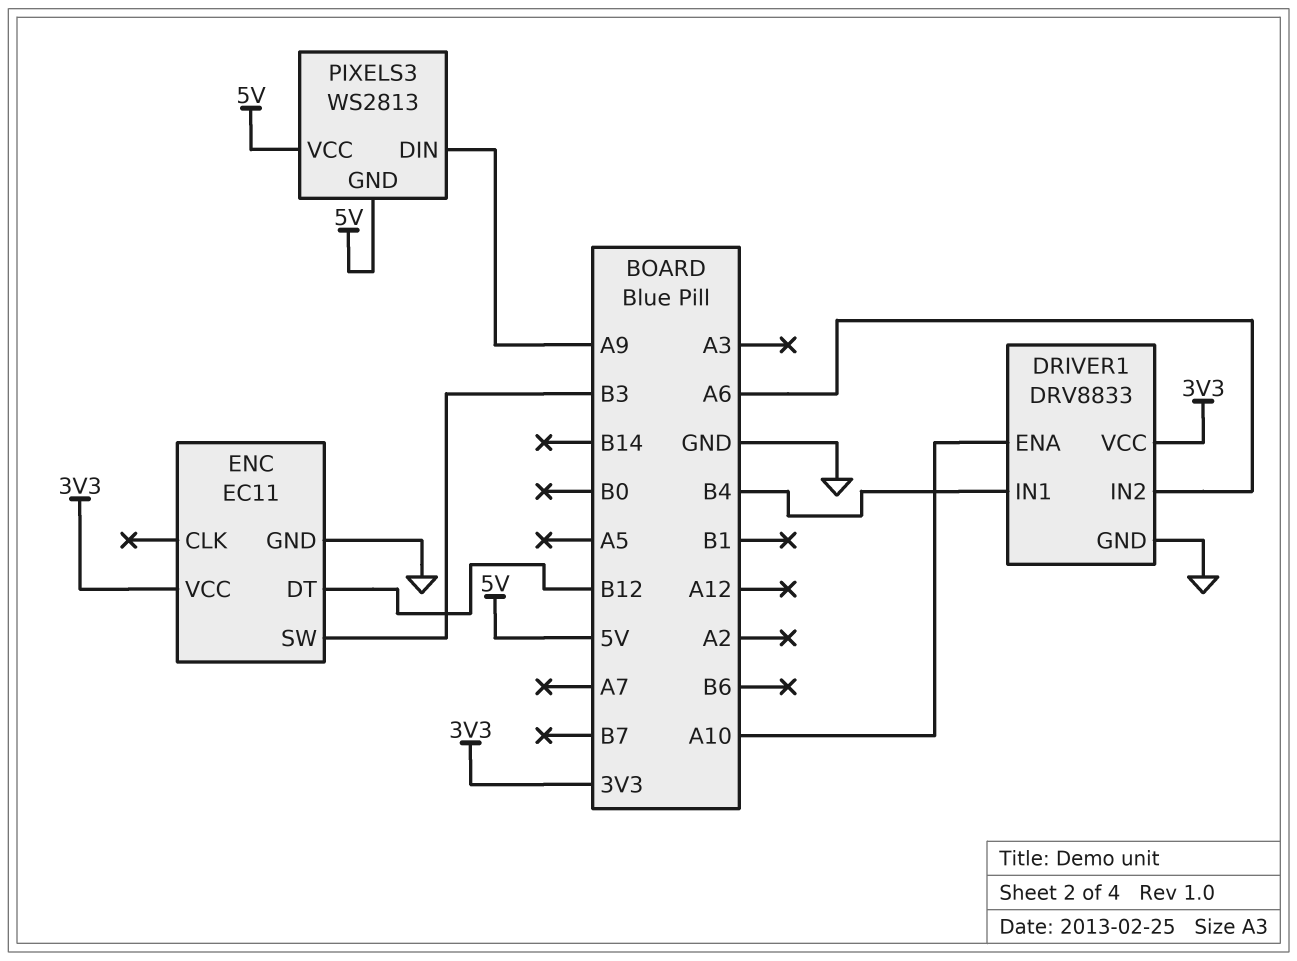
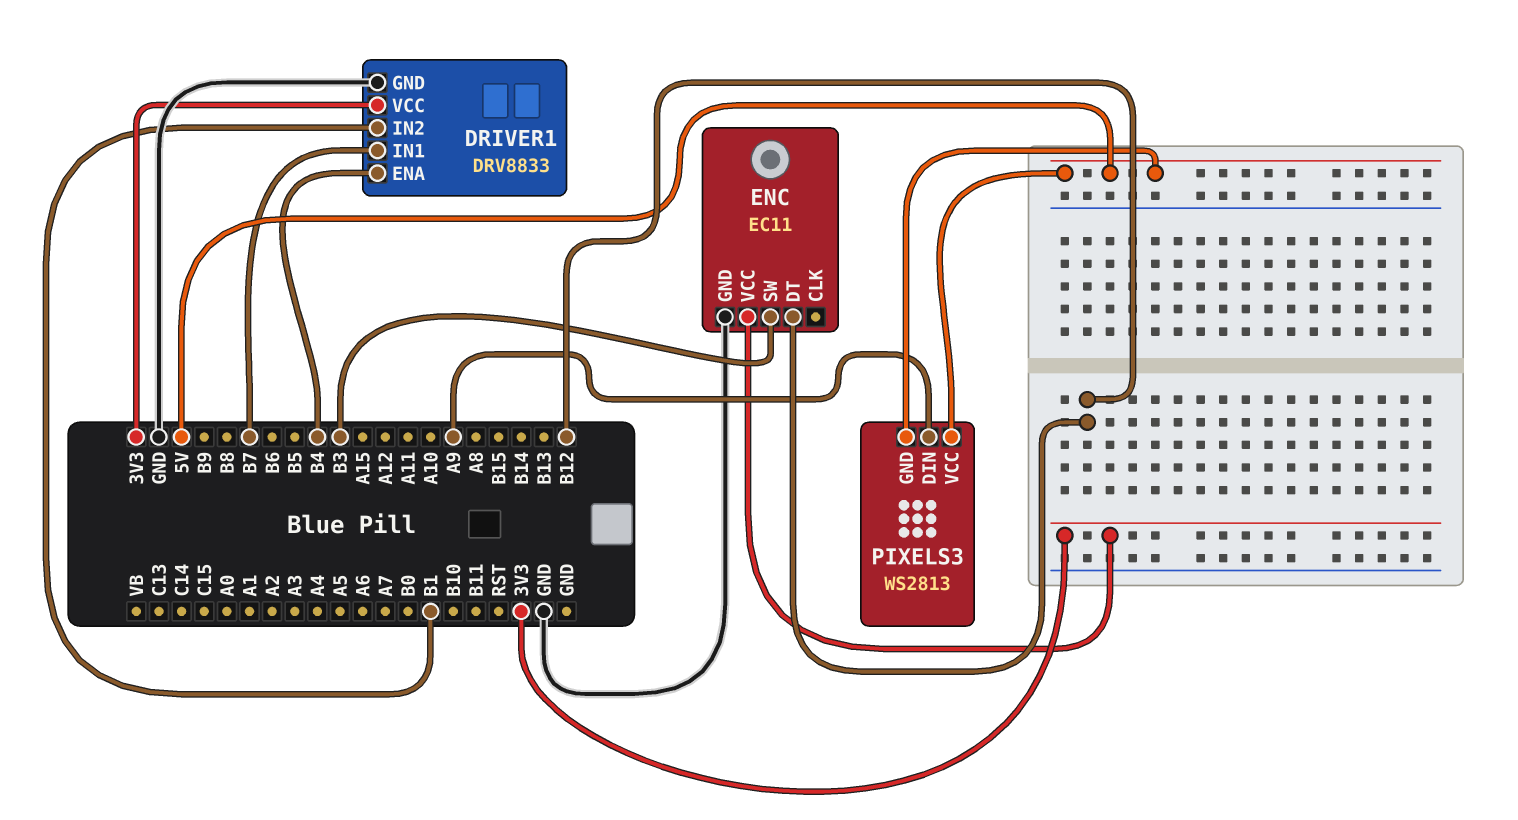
DRIVER1 pin ENA: A10 -> B4
DRIVER1 pin IN1: B4 -> B7
DRIVER1 pin IN2: A6 -> B1

